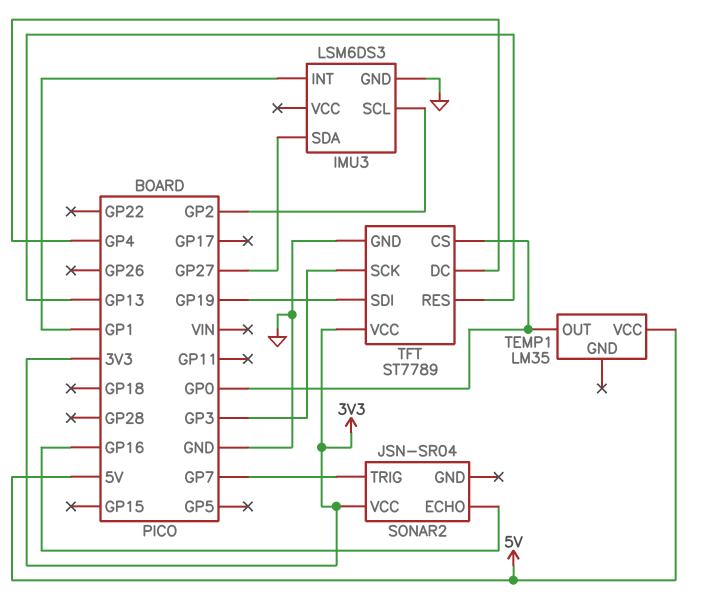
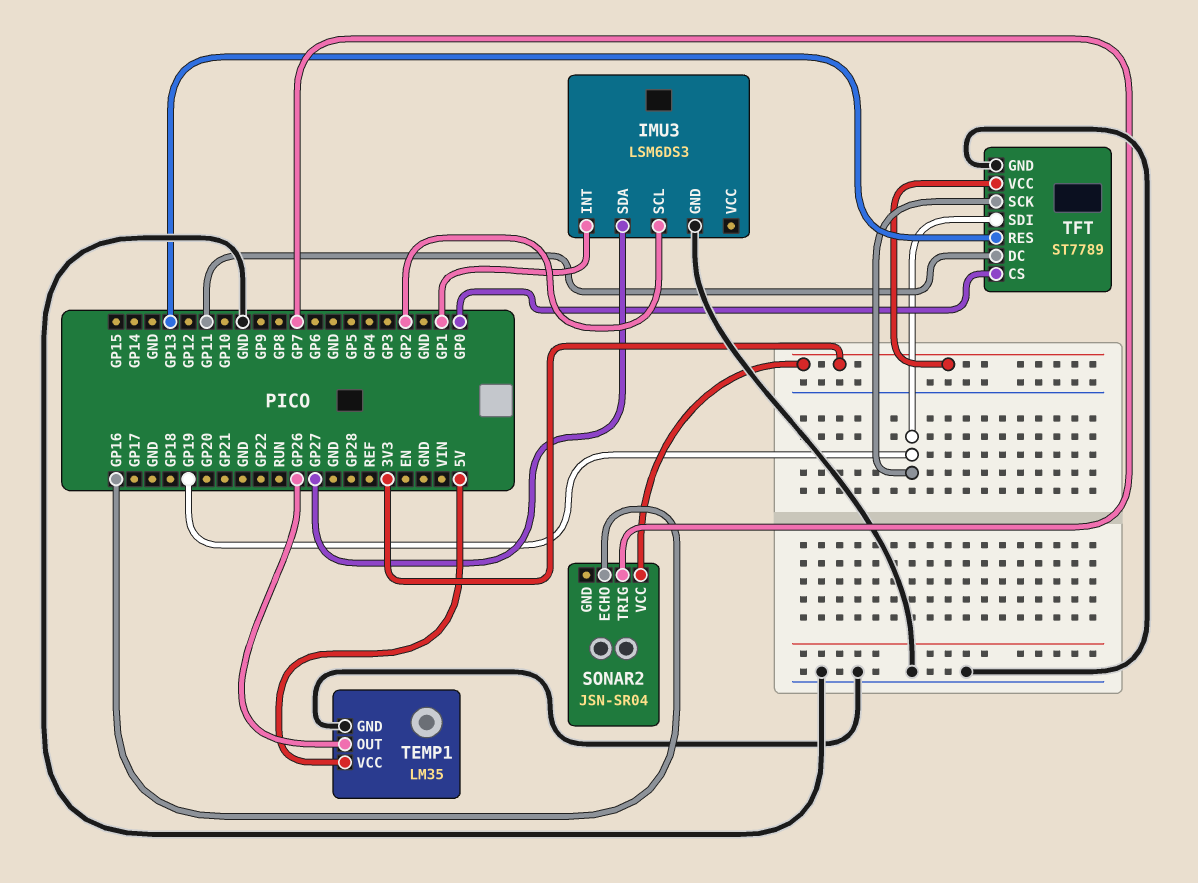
TEMP1 pin GND: none -> GND
TEMP1 pin OUT: GP0 -> GP26
TFT pin DC: GP4 -> GP11
TFT pin SCK: GP3 -> GP19

